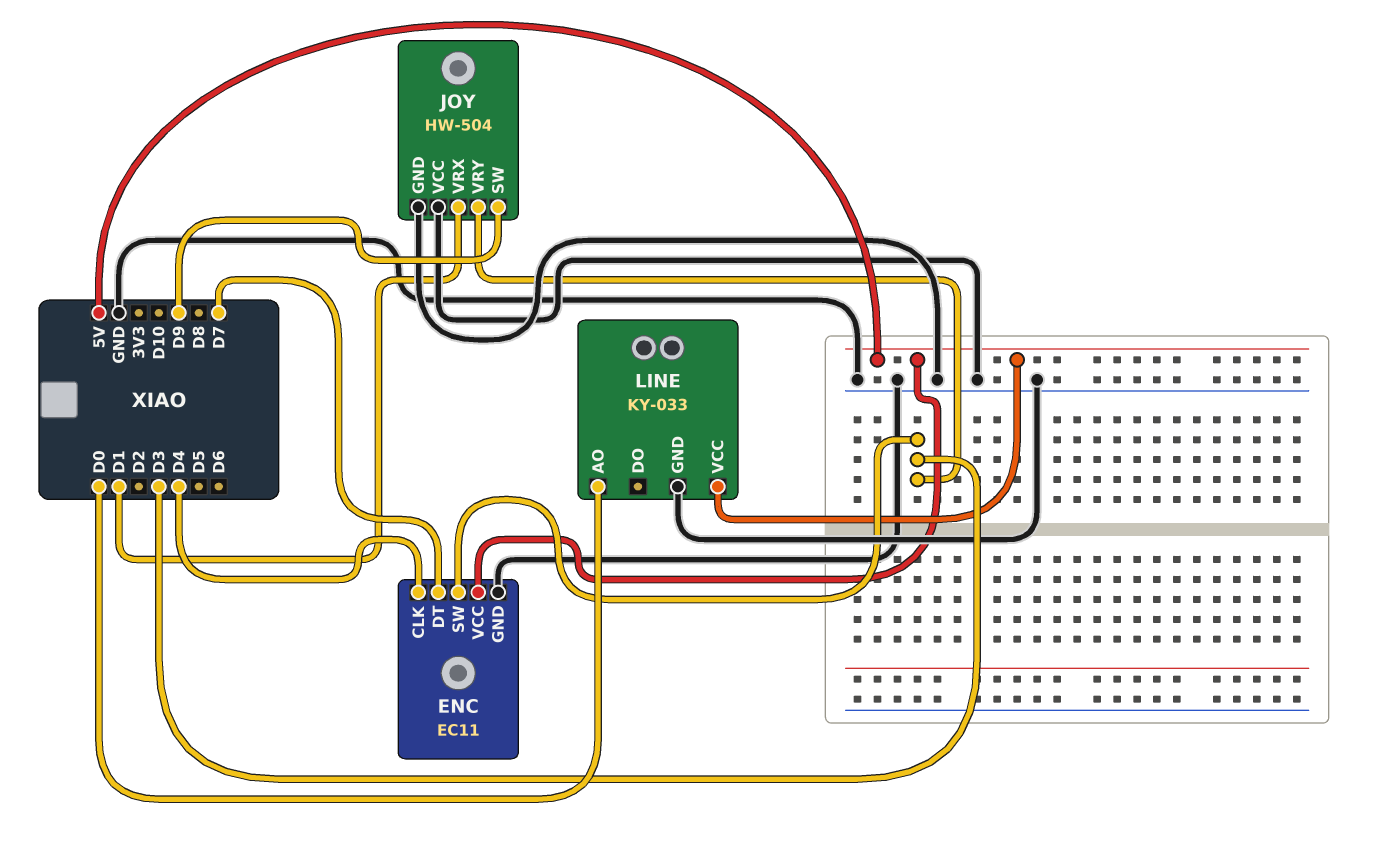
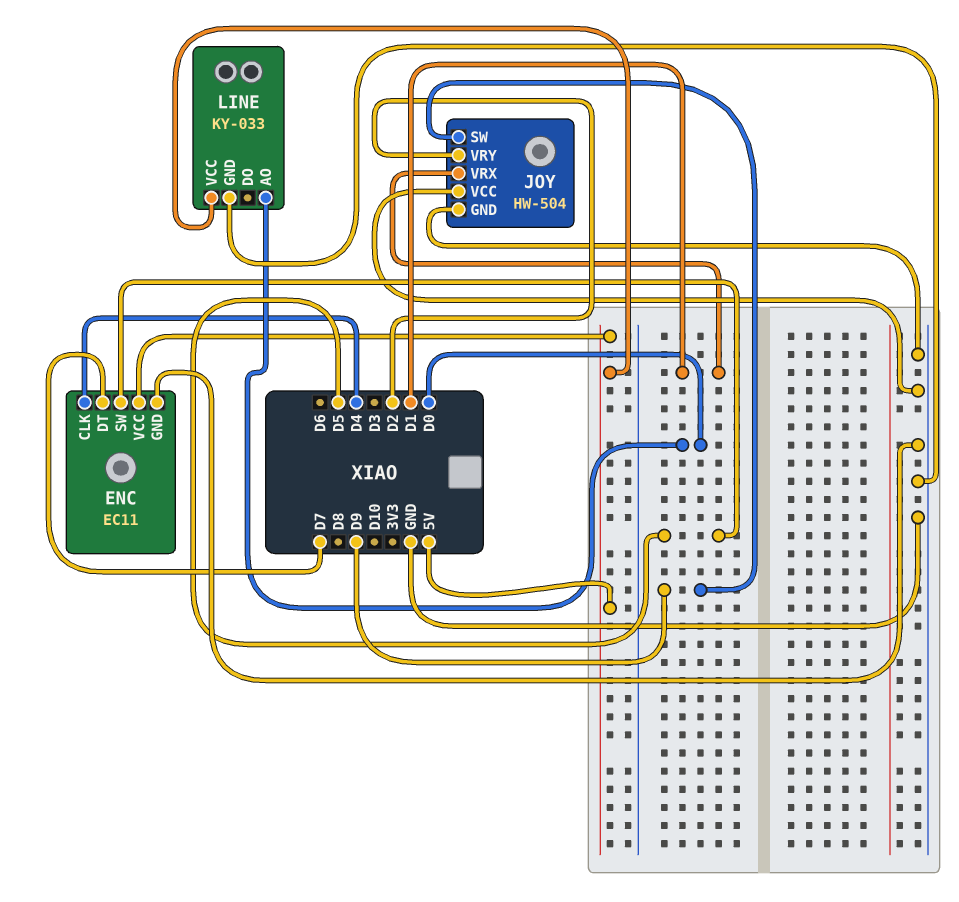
ENC pin SW: D3 -> D5
JOY pin VRY: D3 -> D2

